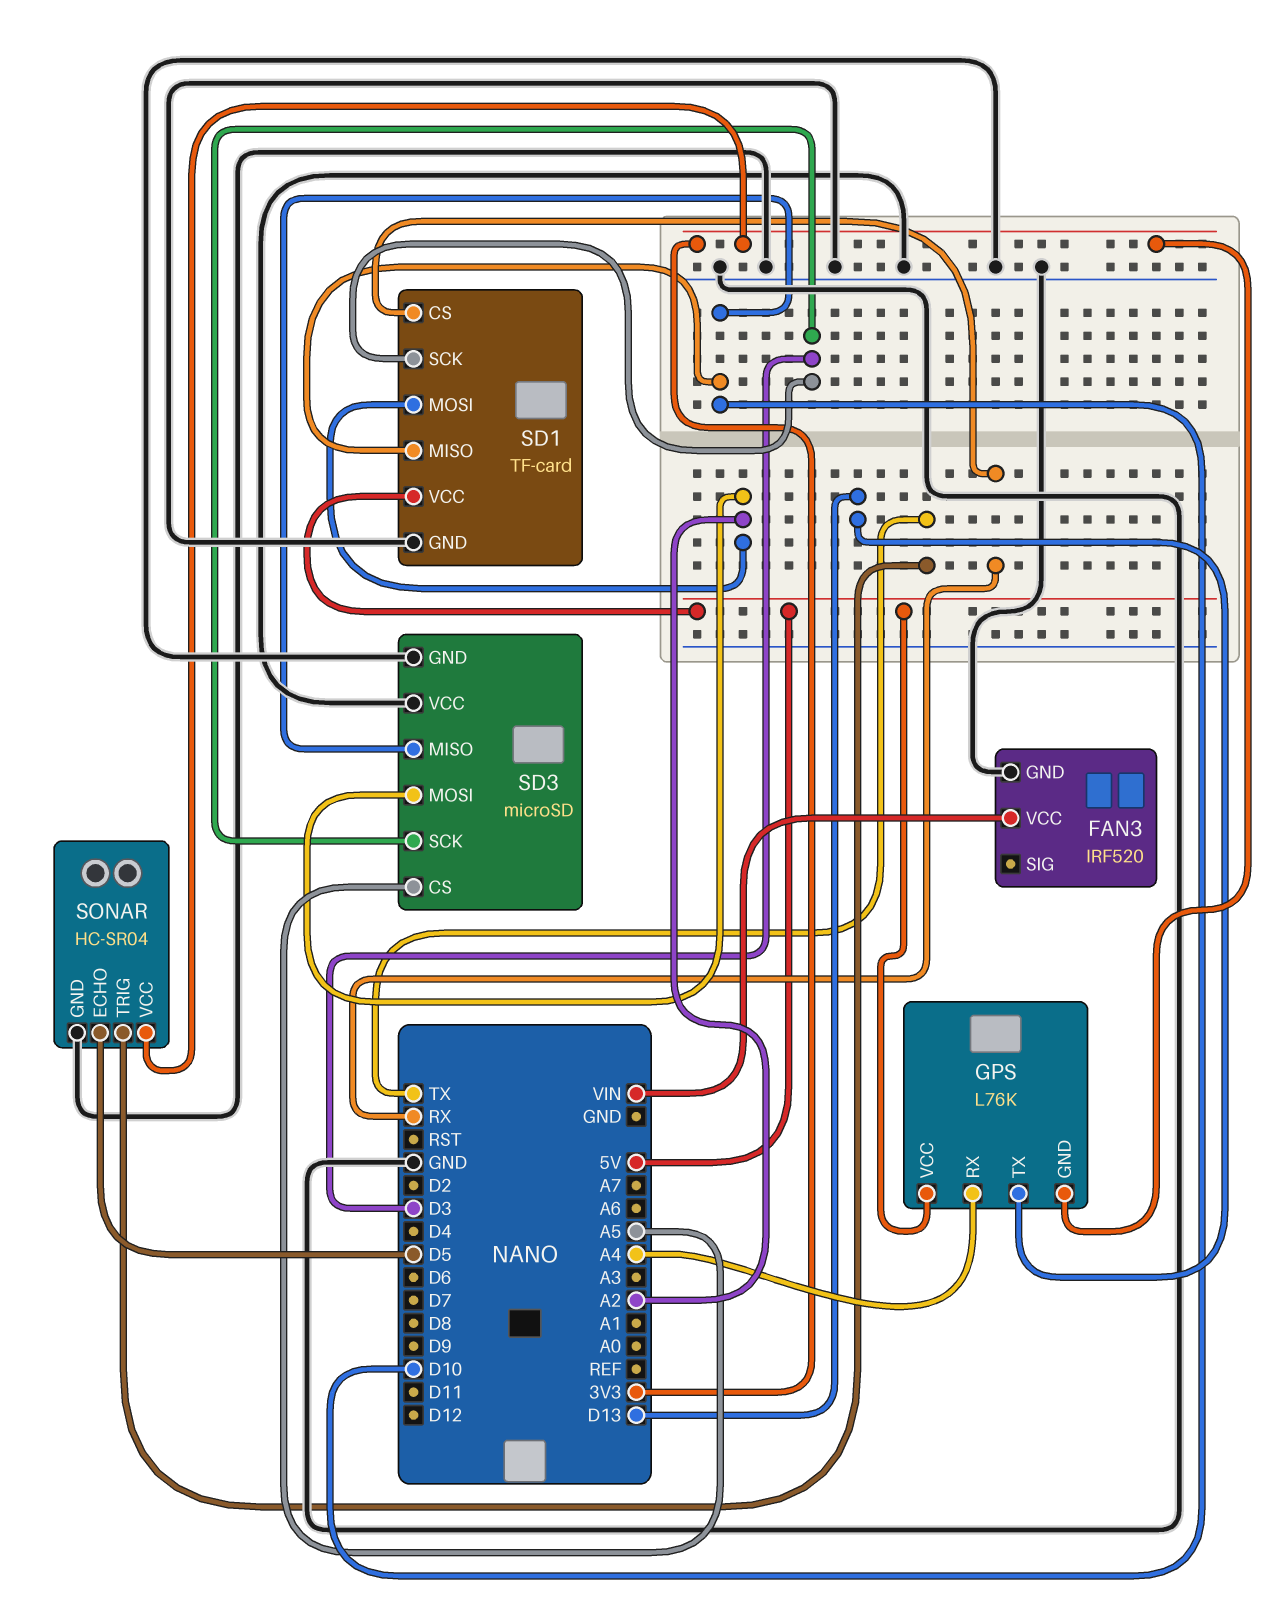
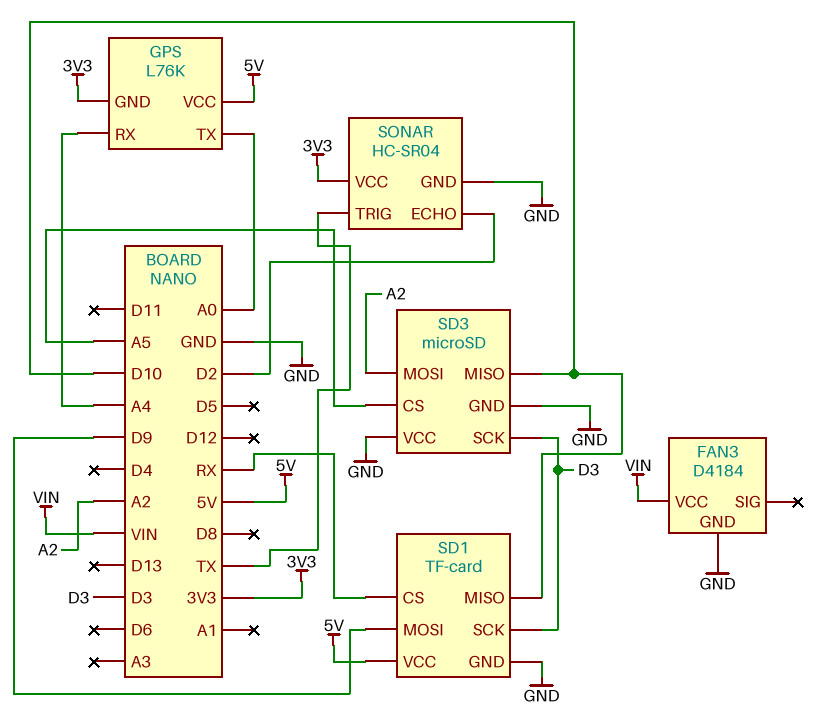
FAN3: IRF520 -> D4184
GPS pin TX: D13 -> A0
SD1 pin MOSI: A2 -> D9
SONAR pin ECHO: D5 -> D2

